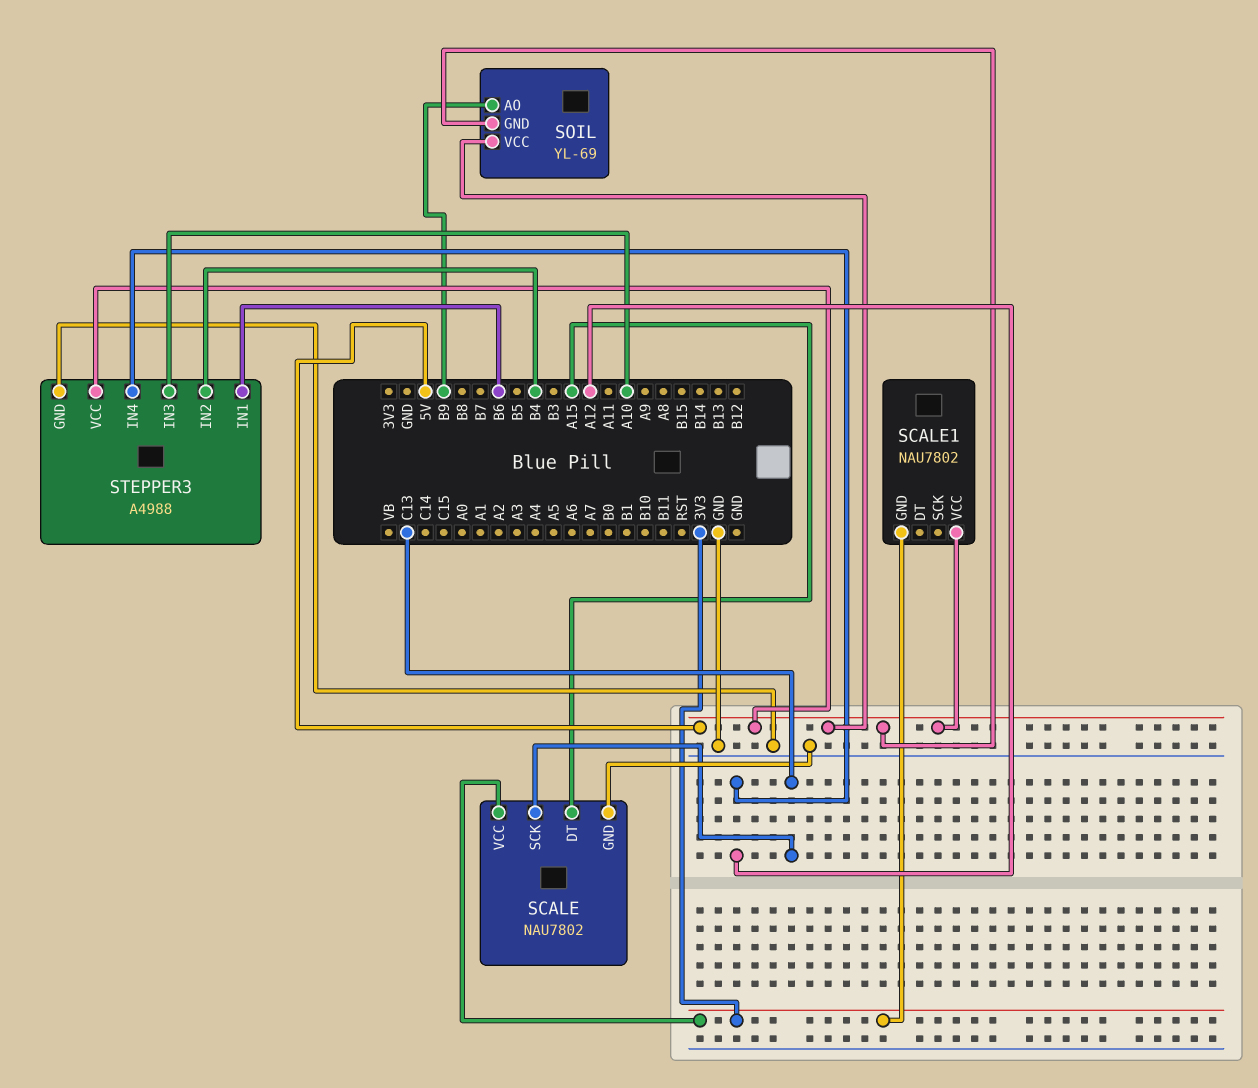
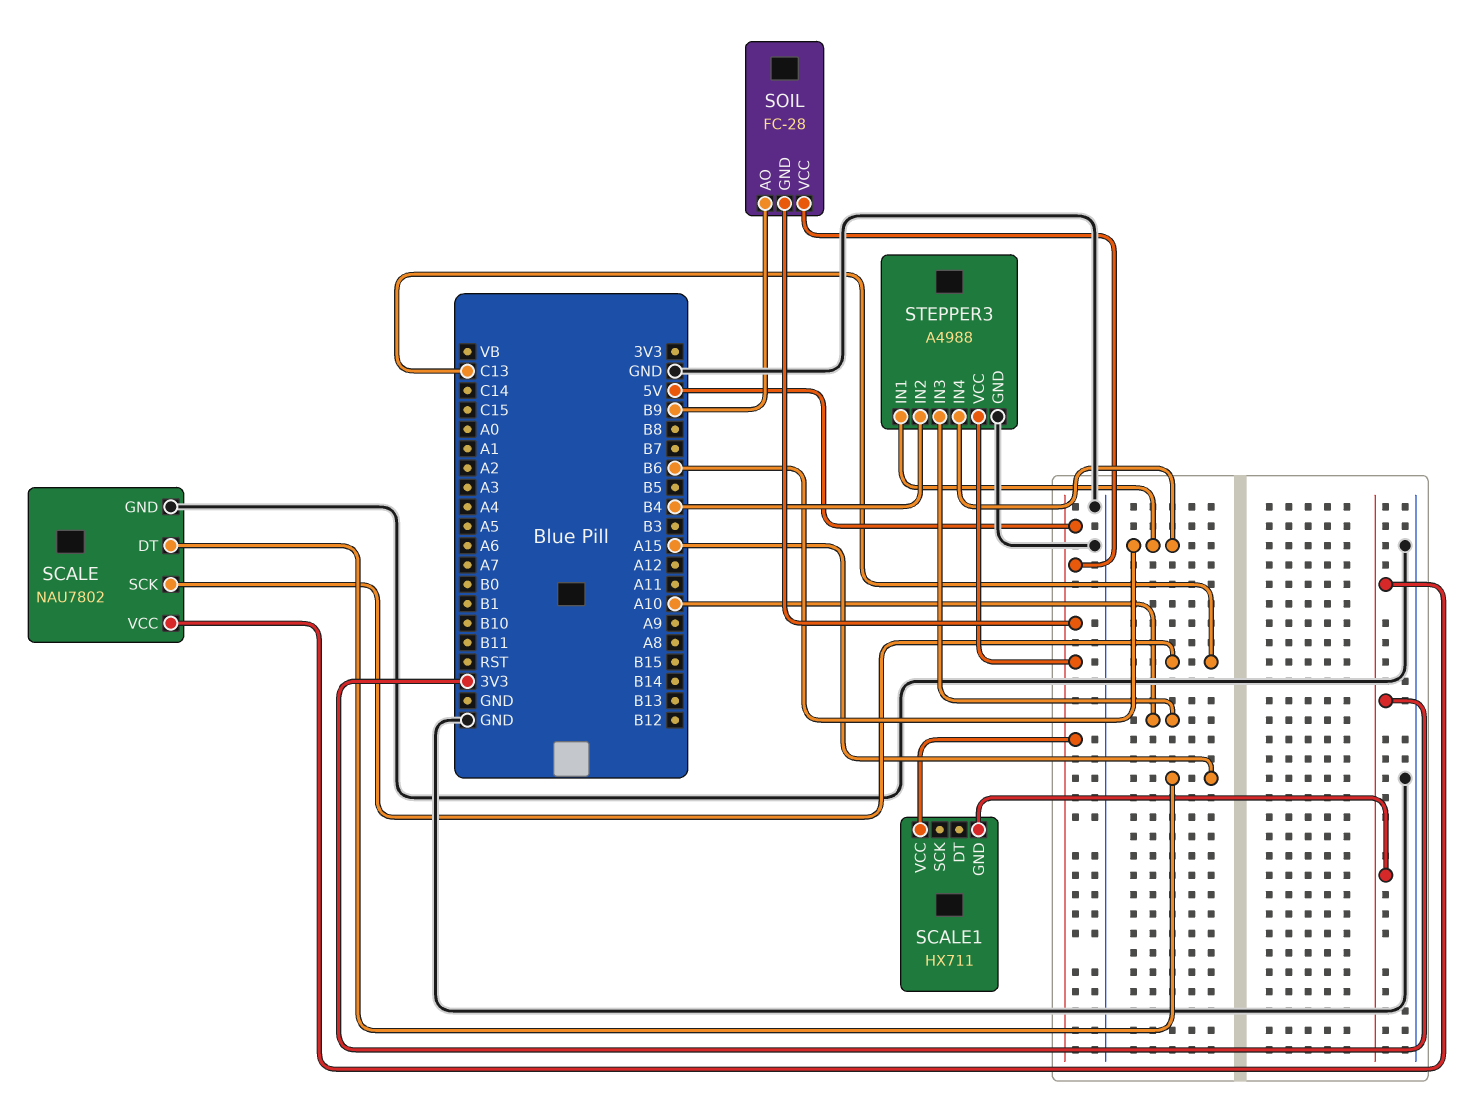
SCALE1: NAU7802 -> HX711
SOIL: YL-69 -> FC-28
STEPPER3 pin IN4: A12 -> B6

